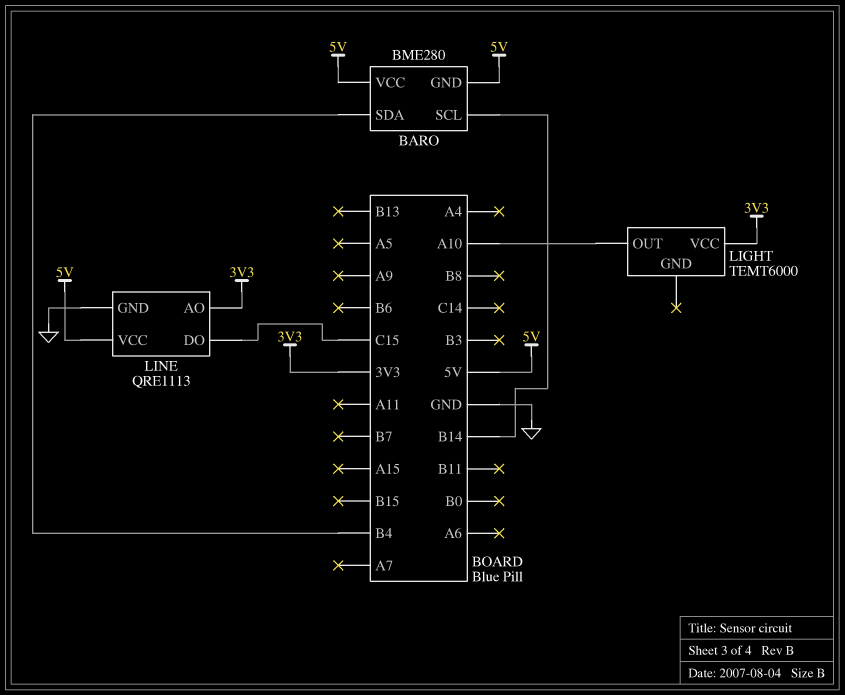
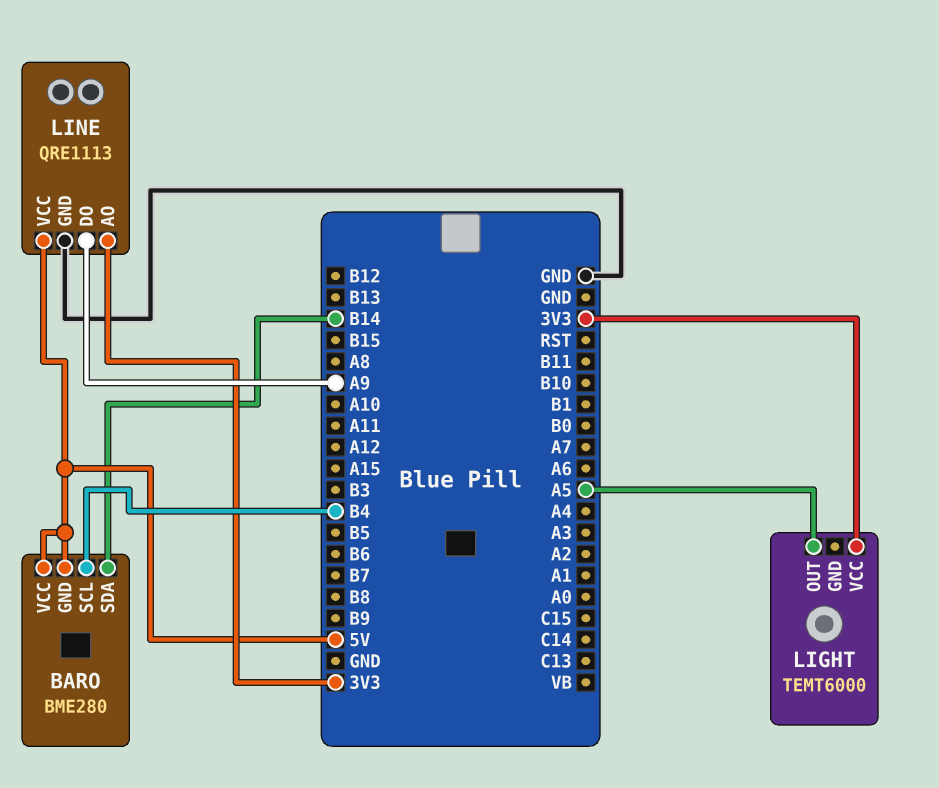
BARO pin SCL: B14 -> B4
BARO pin SDA: B4 -> B14
LIGHT pin OUT: A10 -> A5
LINE pin DO: C15 -> A9

